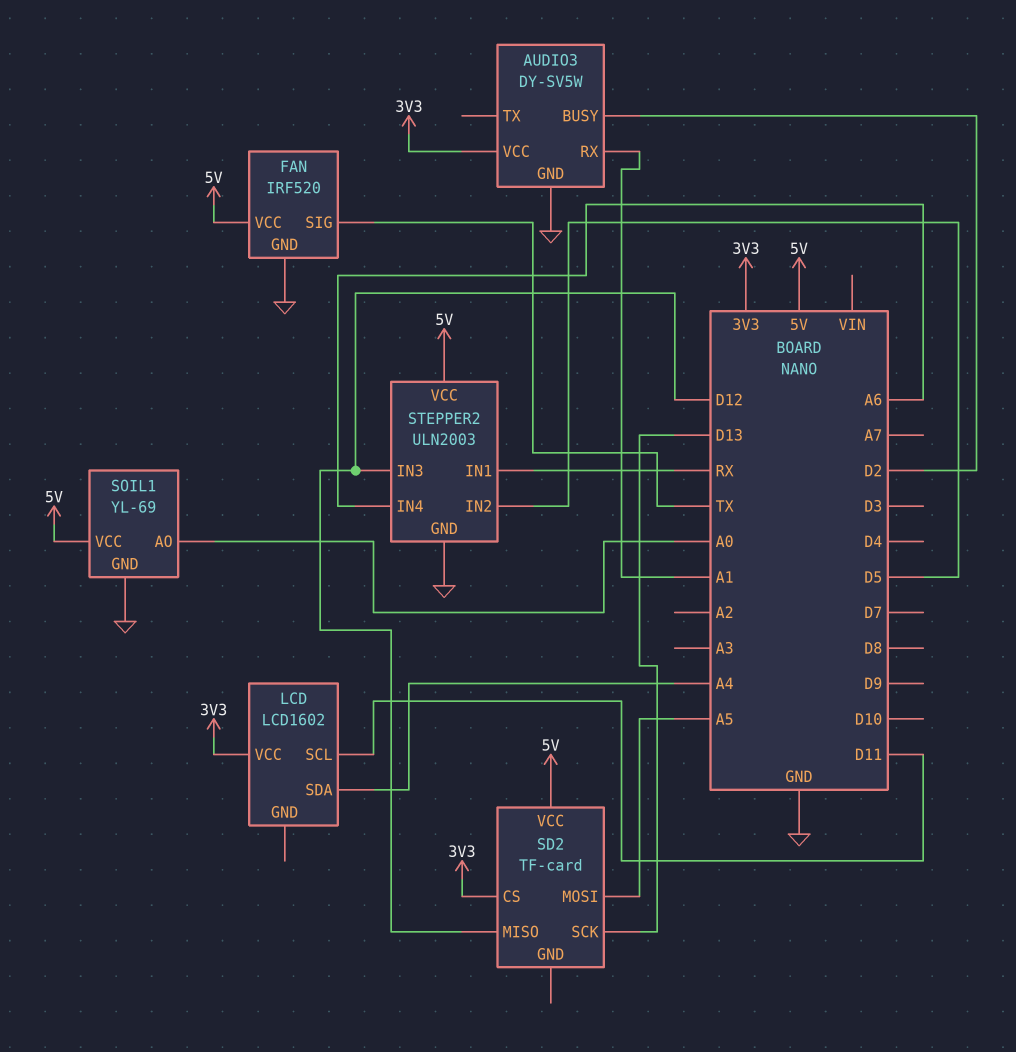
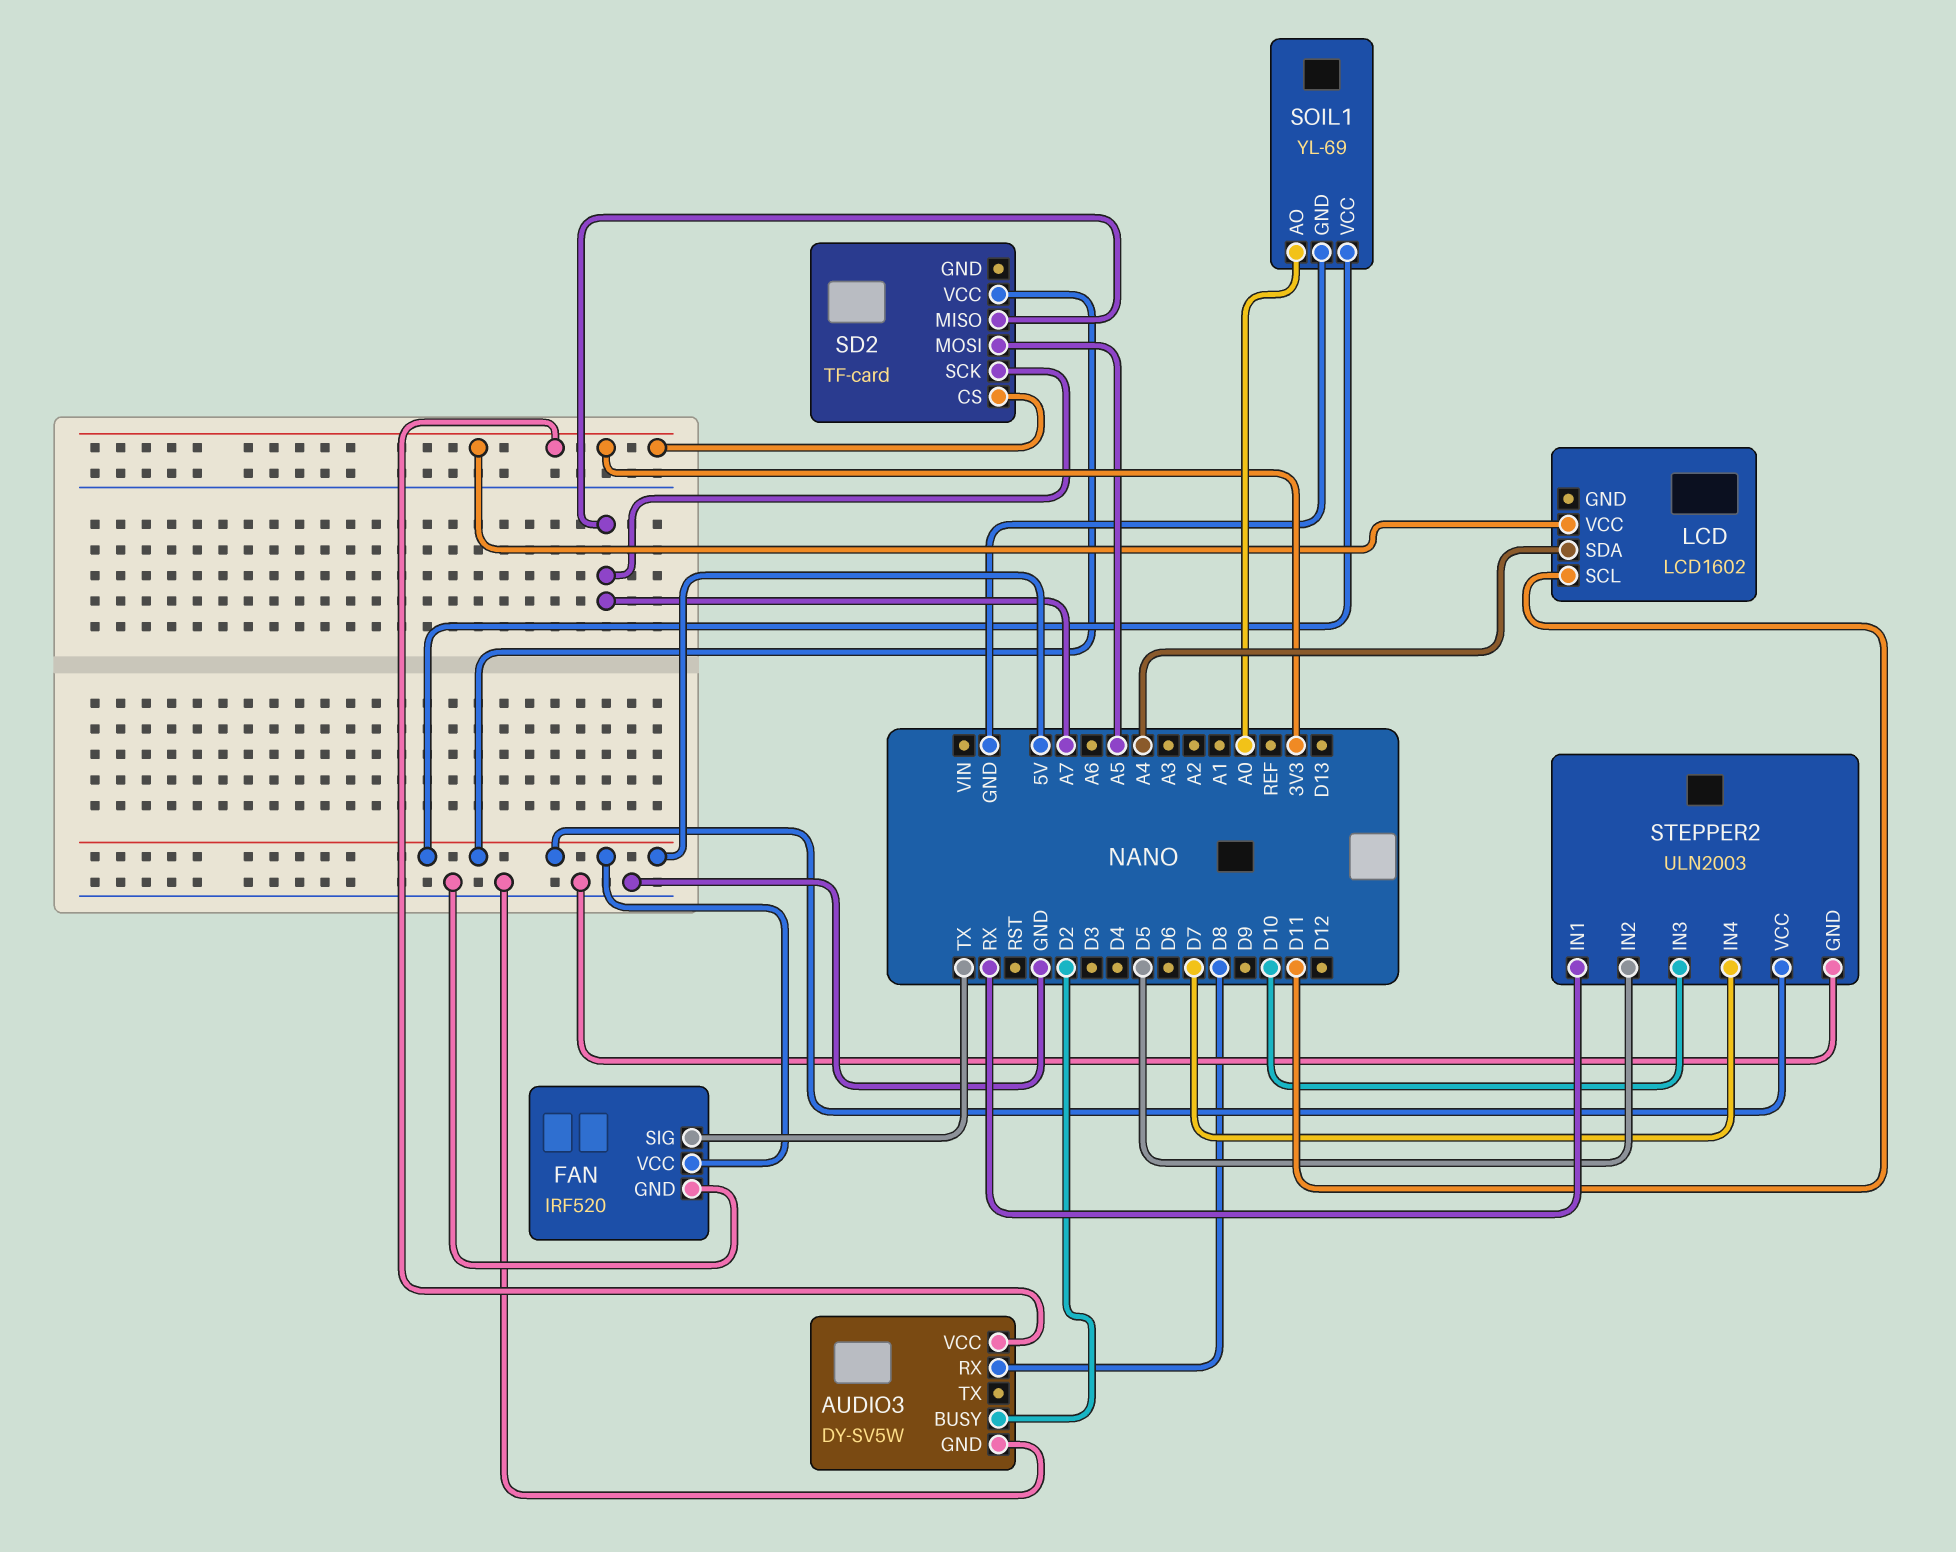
AUDIO3 pin RX: A1 -> D8
SD2 pin MISO: D12 -> A7
SD2 pin SCK: D13 -> A7
STEPPER2 pin IN3: D12 -> D10
STEPPER2 pin IN4: A6 -> D7

